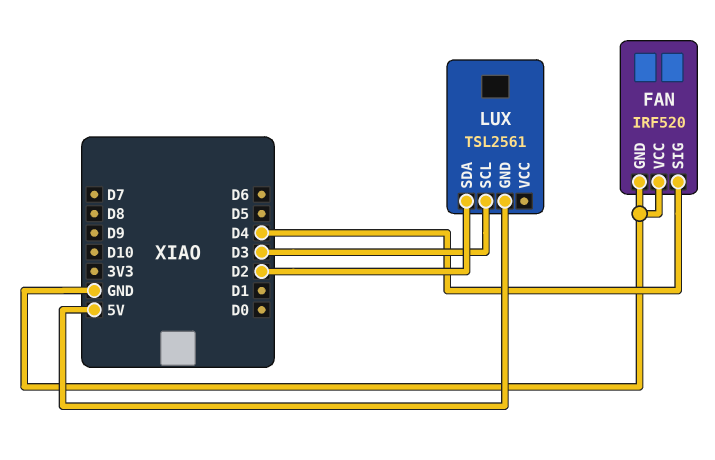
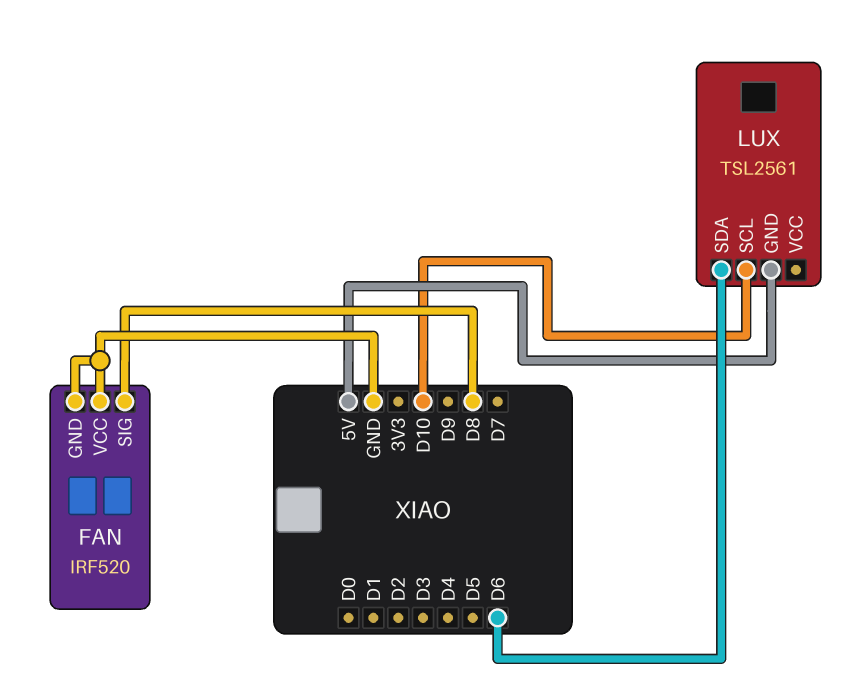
FAN pin SIG: D4 -> D8
LUX pin SCL: D3 -> D10
LUX pin SDA: D2 -> D6

